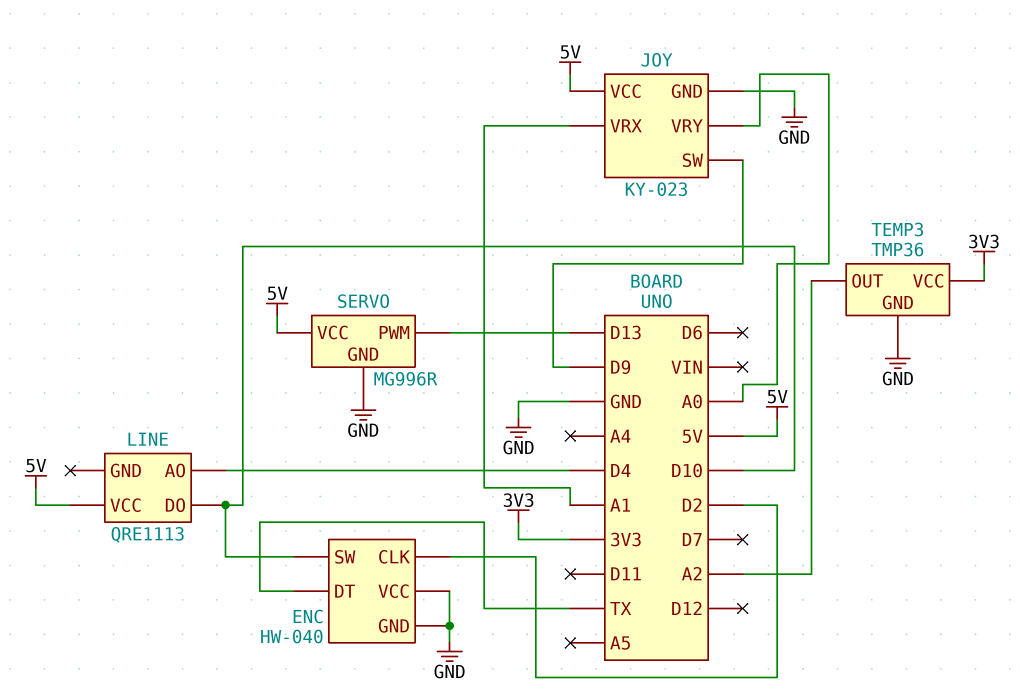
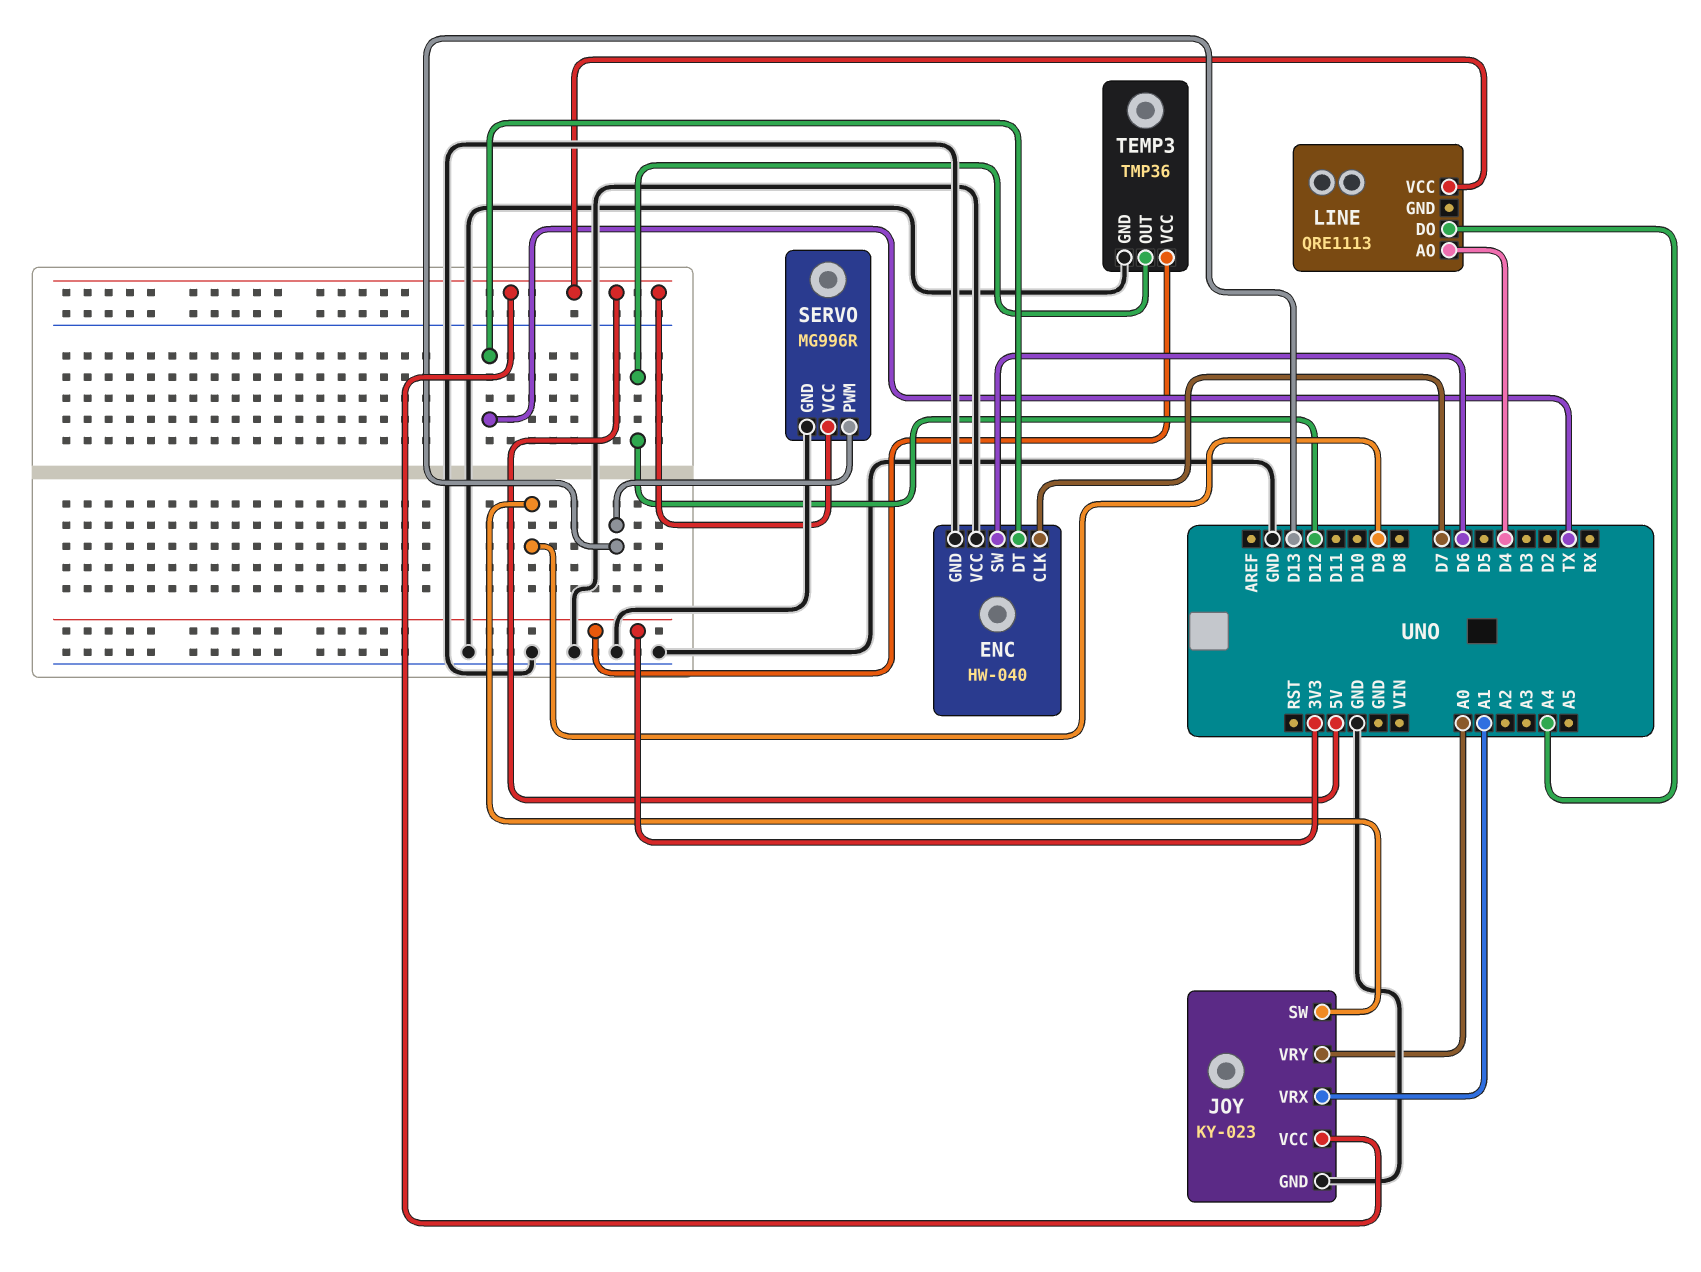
ENC pin CLK: D2 -> D7
ENC pin SW: D10 -> D6
LINE pin DO: D10 -> A4
TEMP3 pin OUT: A2 -> D12

